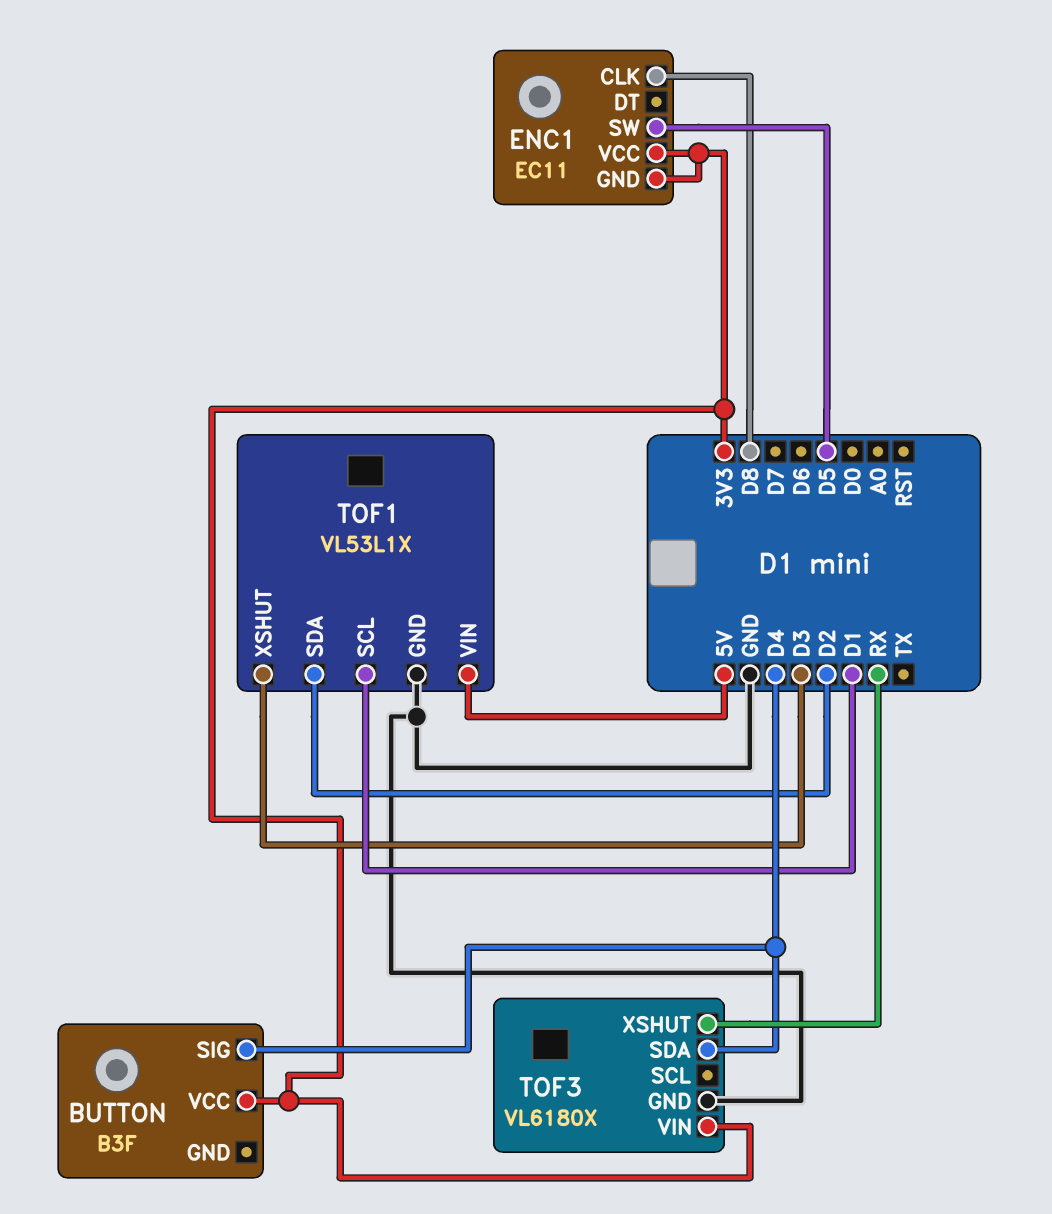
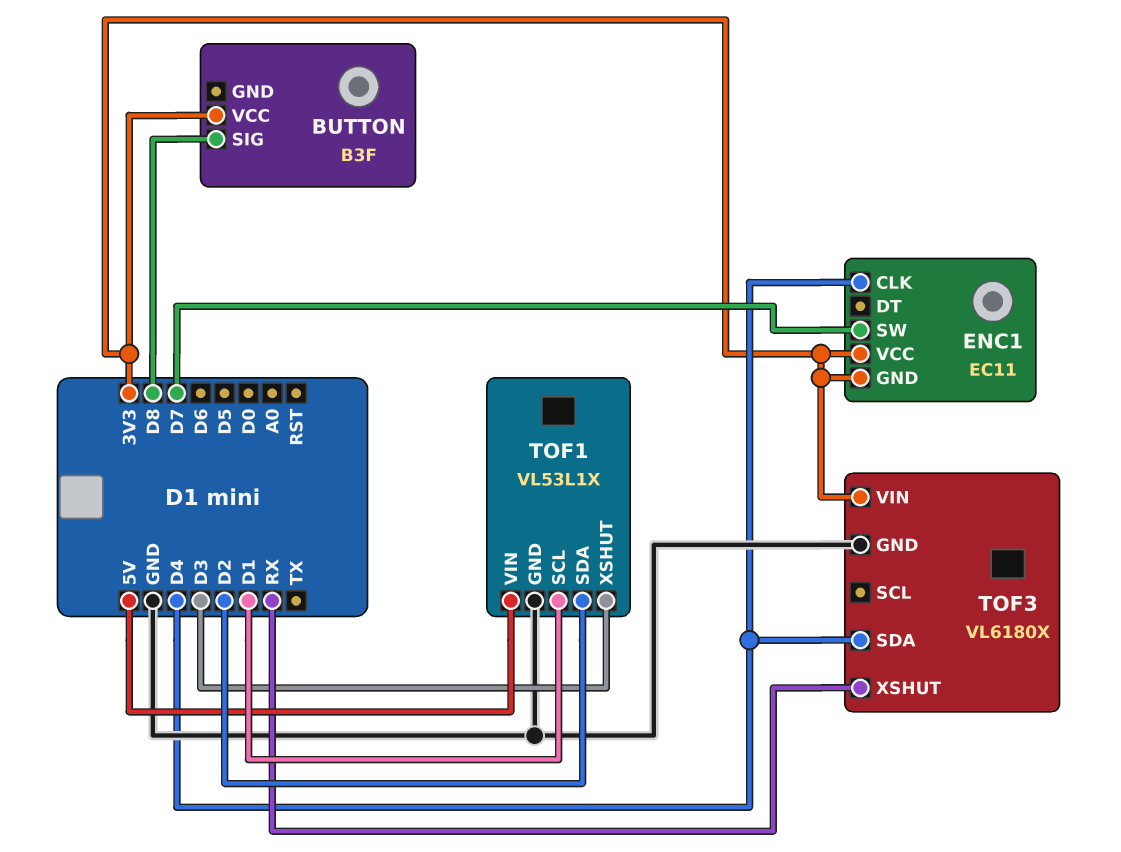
BUTTON pin SIG: D4 -> D8
ENC1 pin CLK: D8 -> D4
ENC1 pin SW: D5 -> D7

